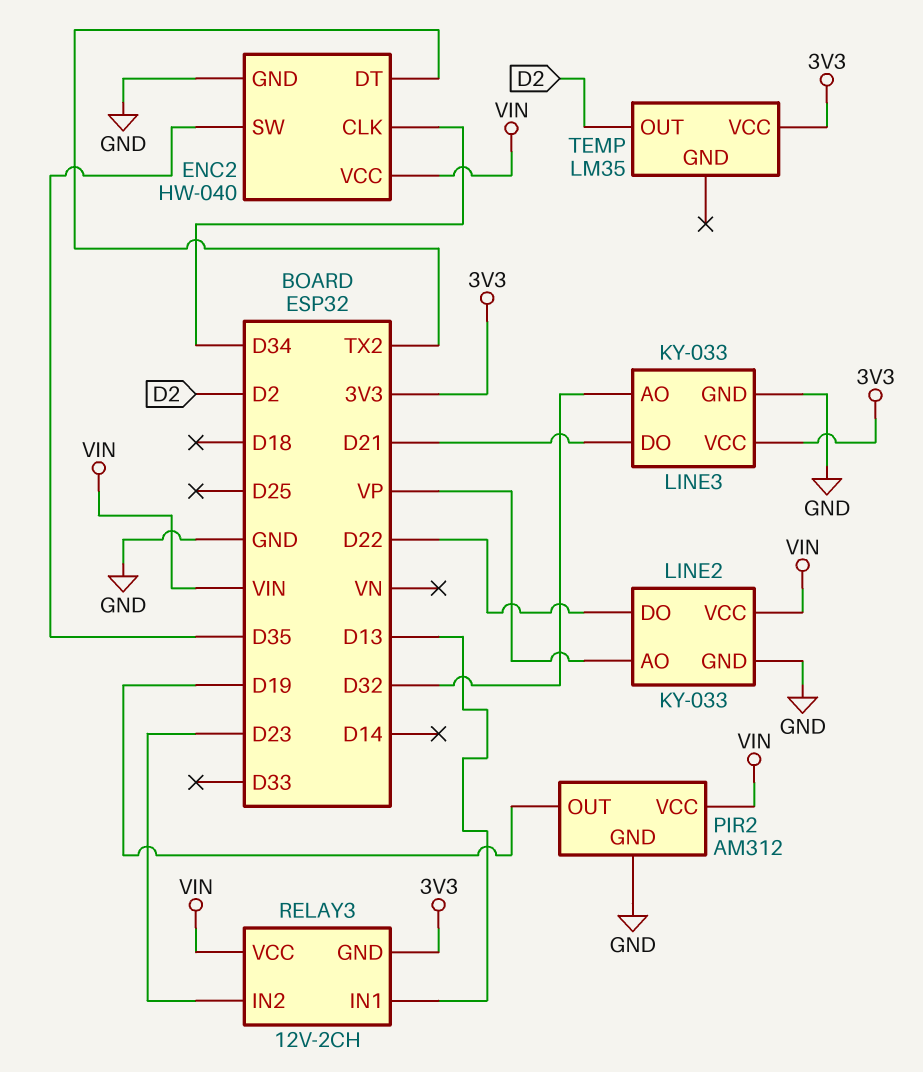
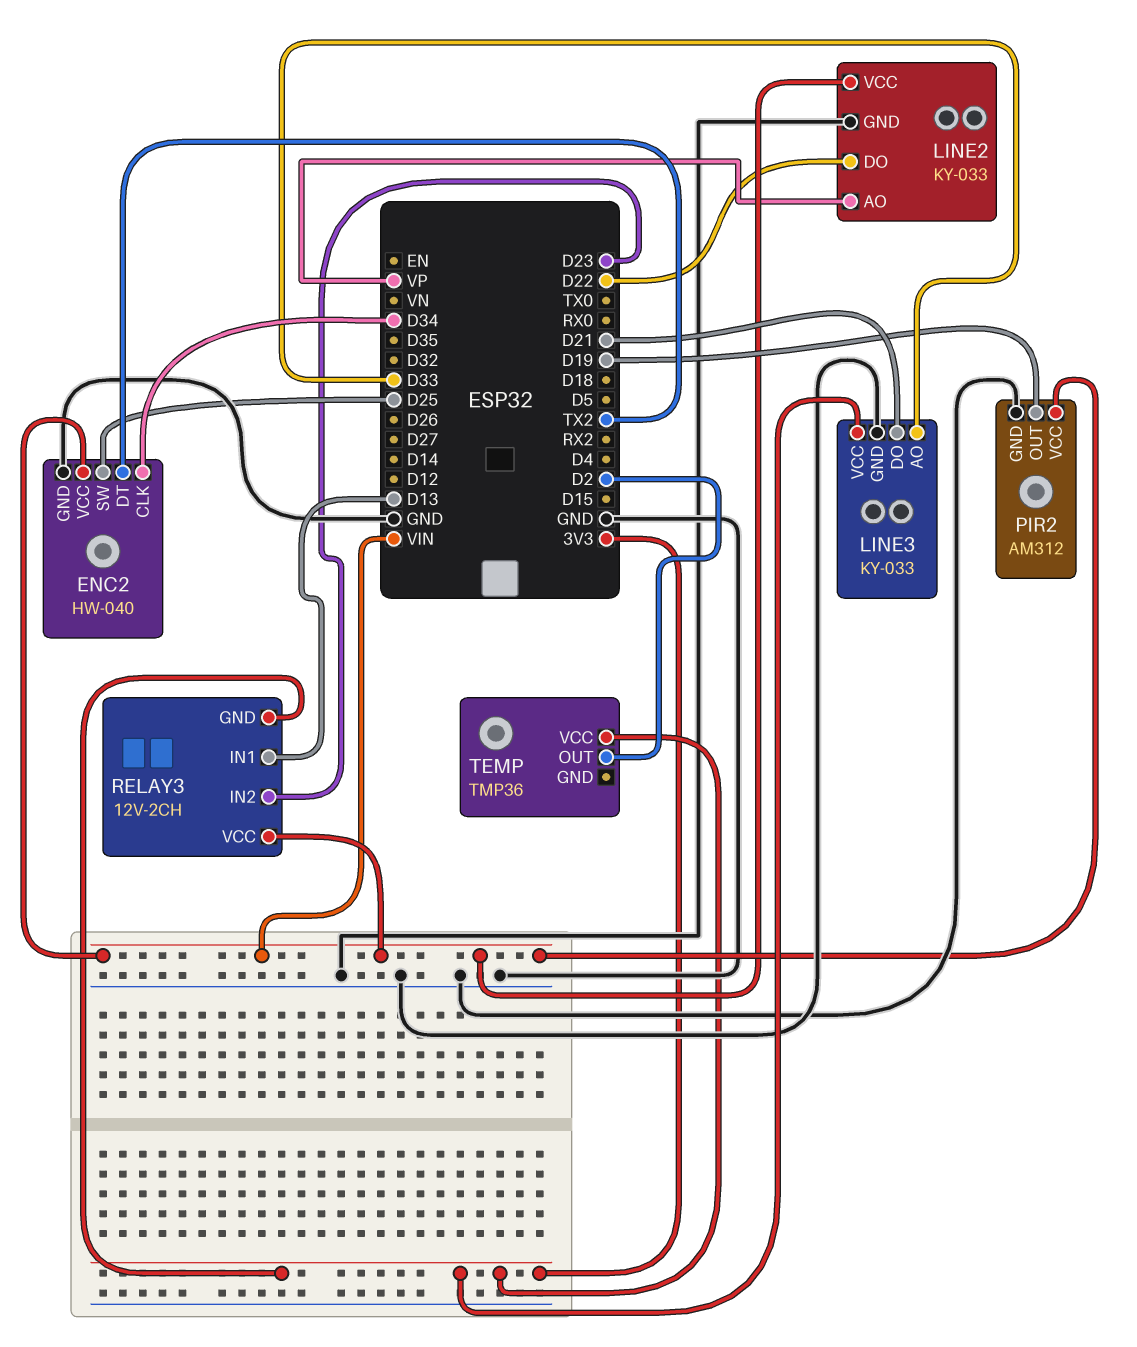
ENC2 pin SW: D35 -> D25
LINE3 pin AO: D32 -> D33
TEMP: LM35 -> TMP36

